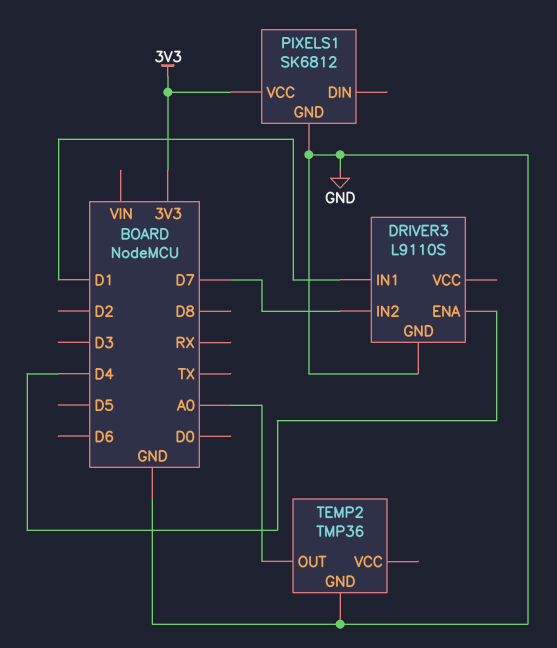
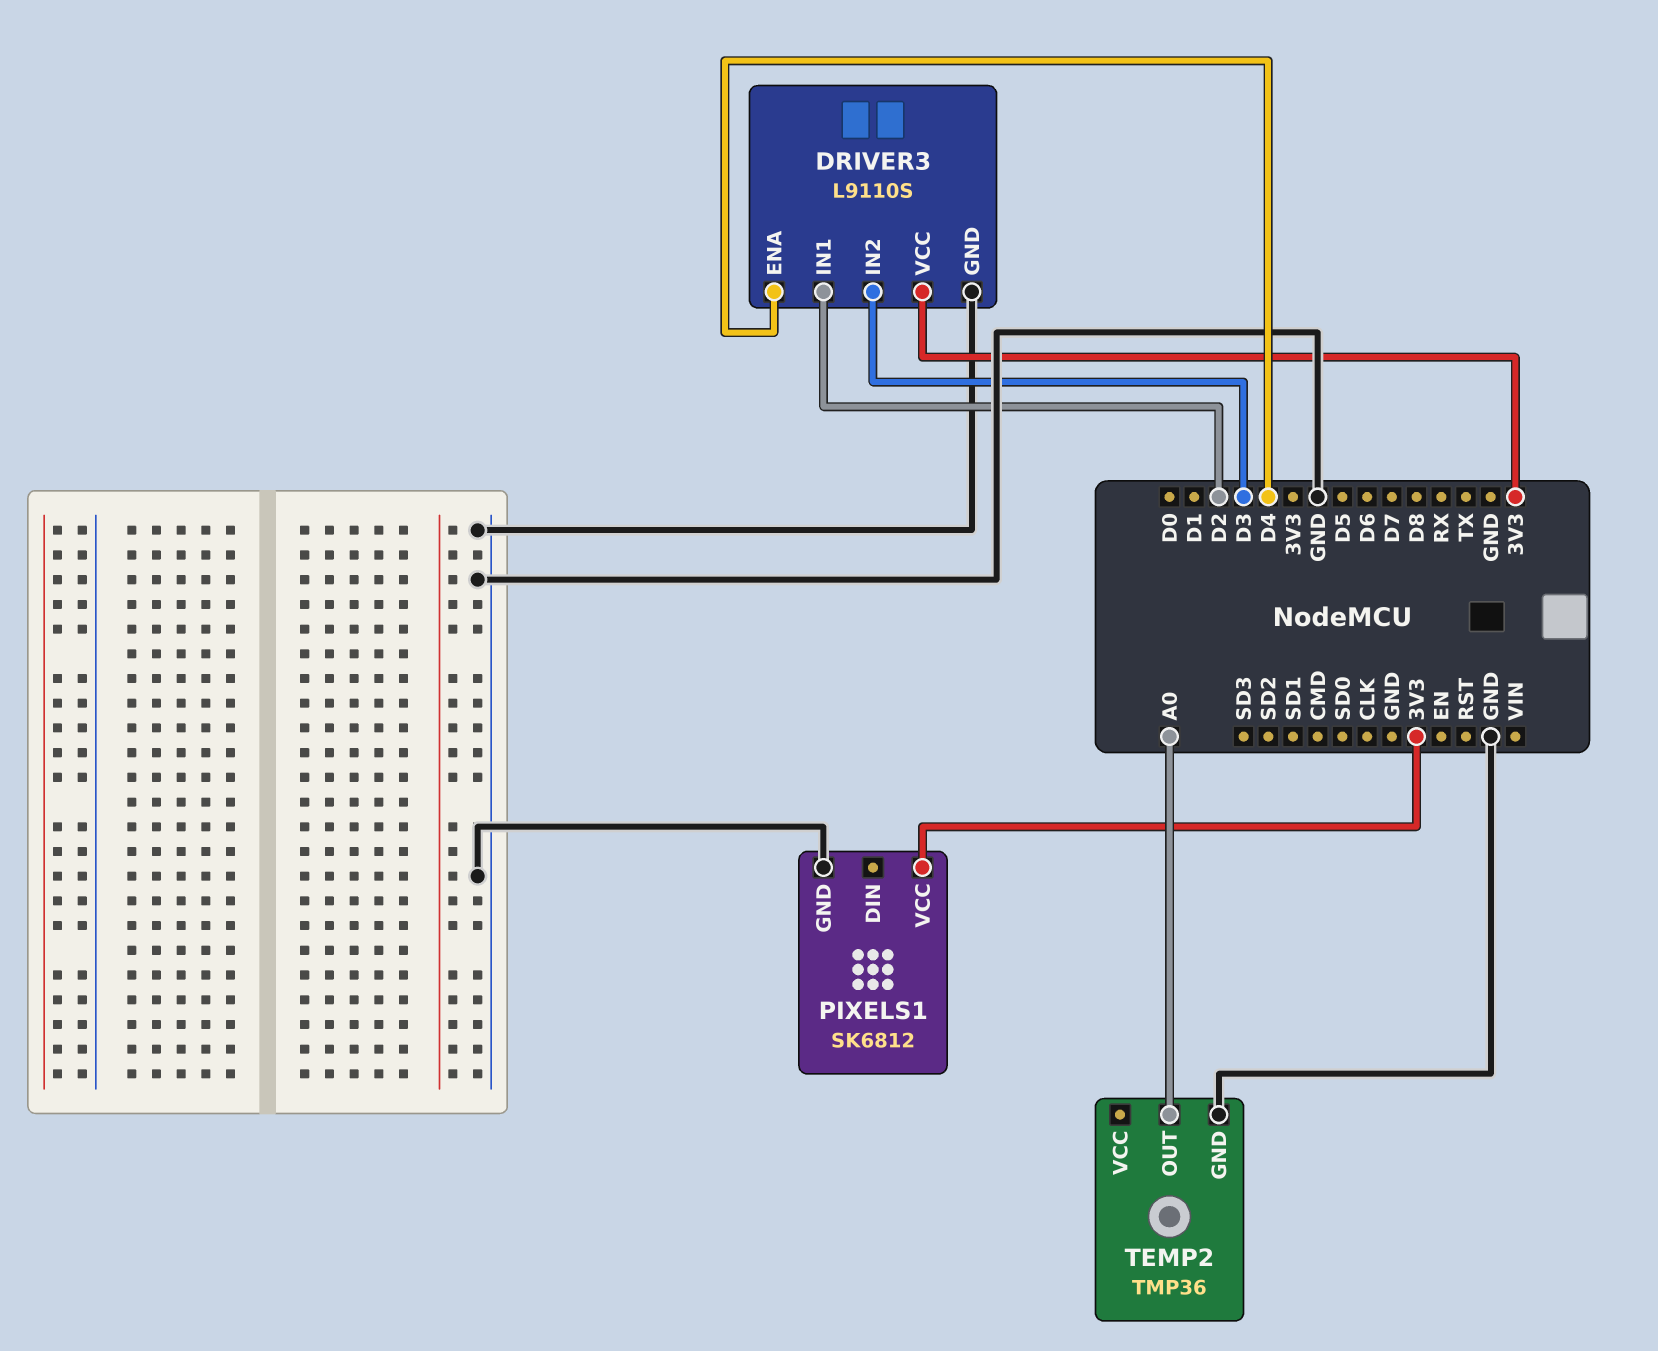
DRIVER3 pin IN1: D1 -> D2
DRIVER3 pin IN2: D7 -> D3
DRIVER3 pin VCC: none -> 3V3

